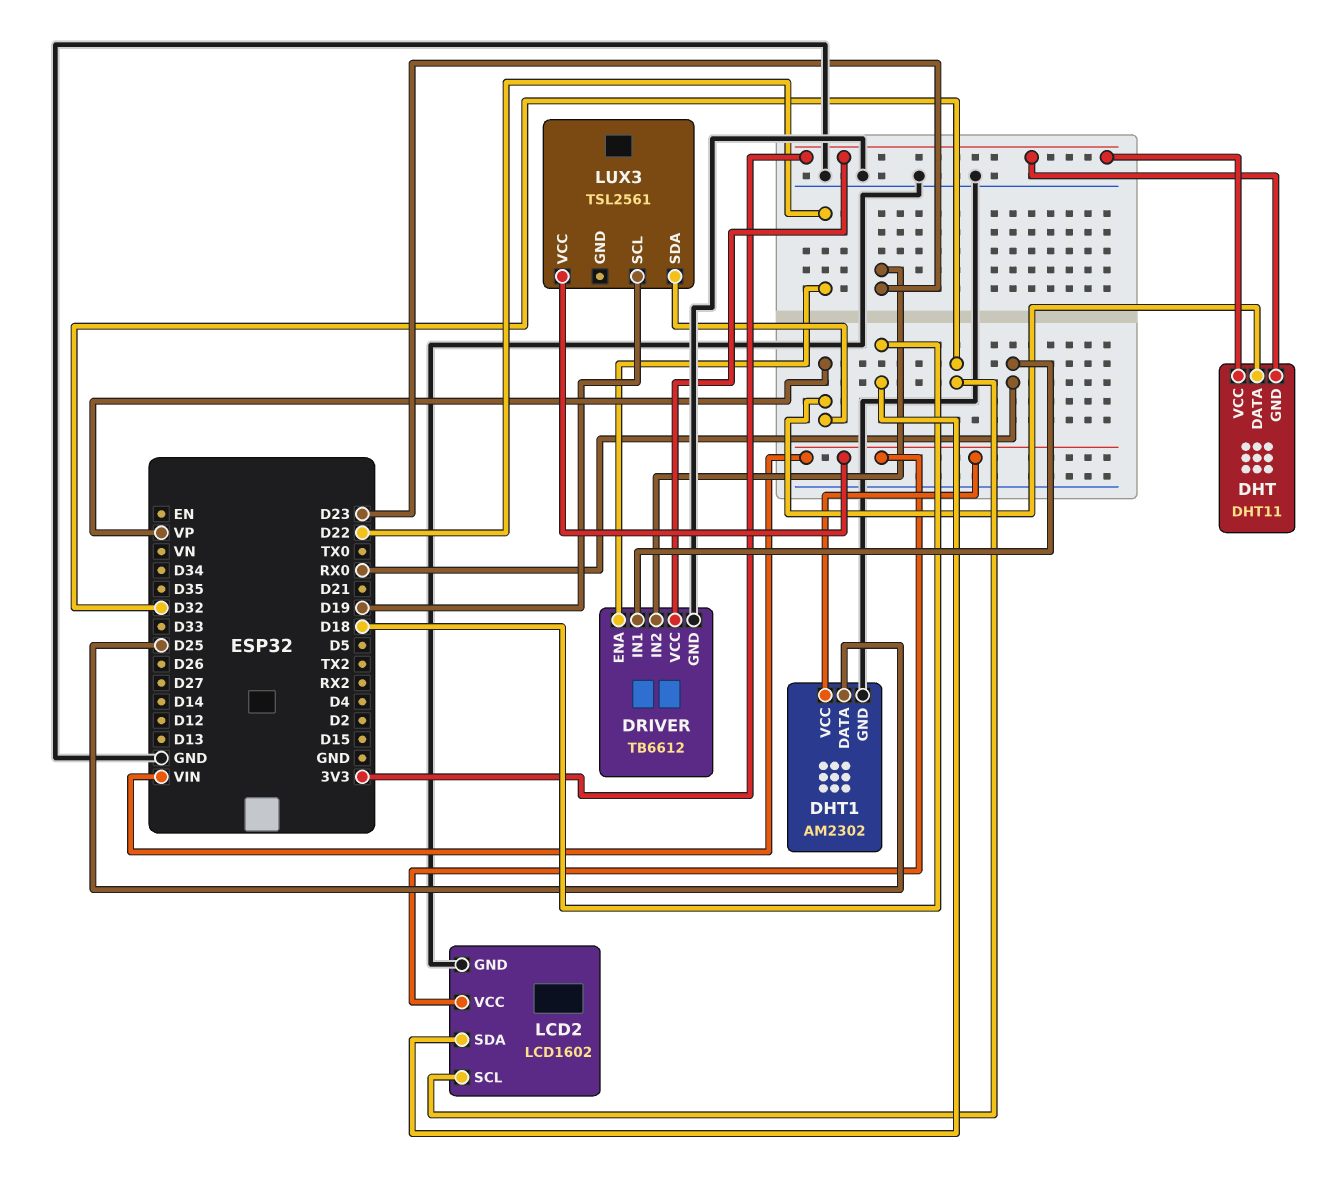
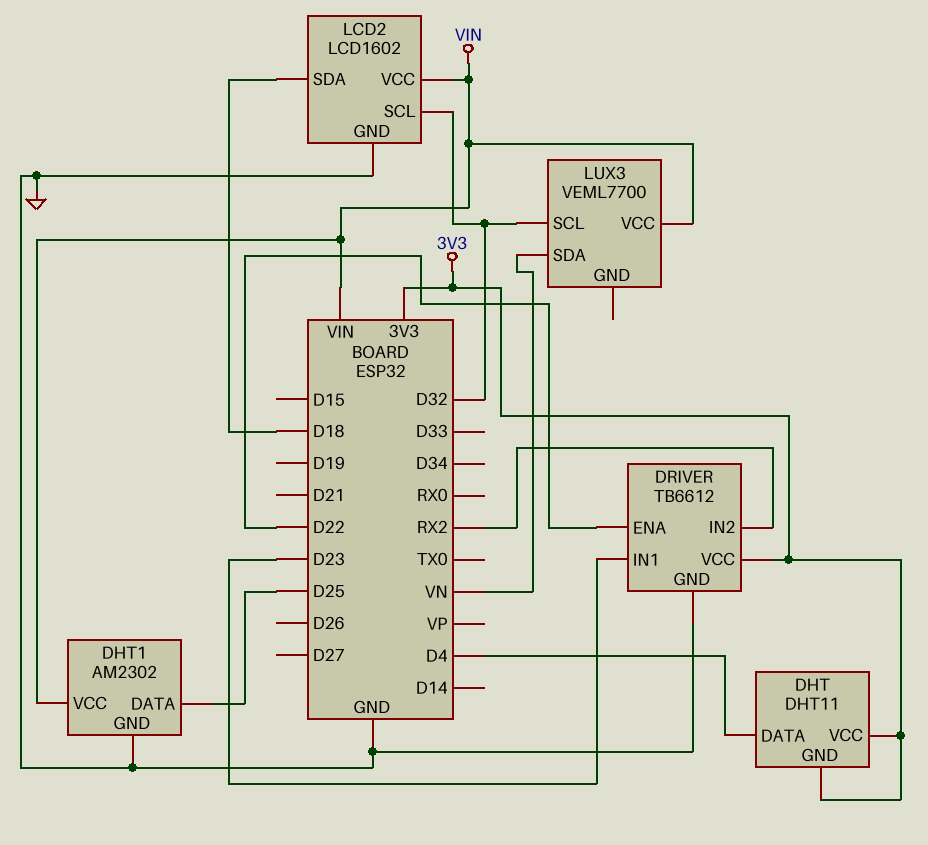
DHT pin DATA: VP -> D4
DRIVER pin IN1: RX0 -> D23
DRIVER pin IN2: D23 -> RX2
LUX3: TSL2561 -> VEML7700
LUX3 pin SCL: D19 -> D32
LUX3 pin SDA: VP -> VN

